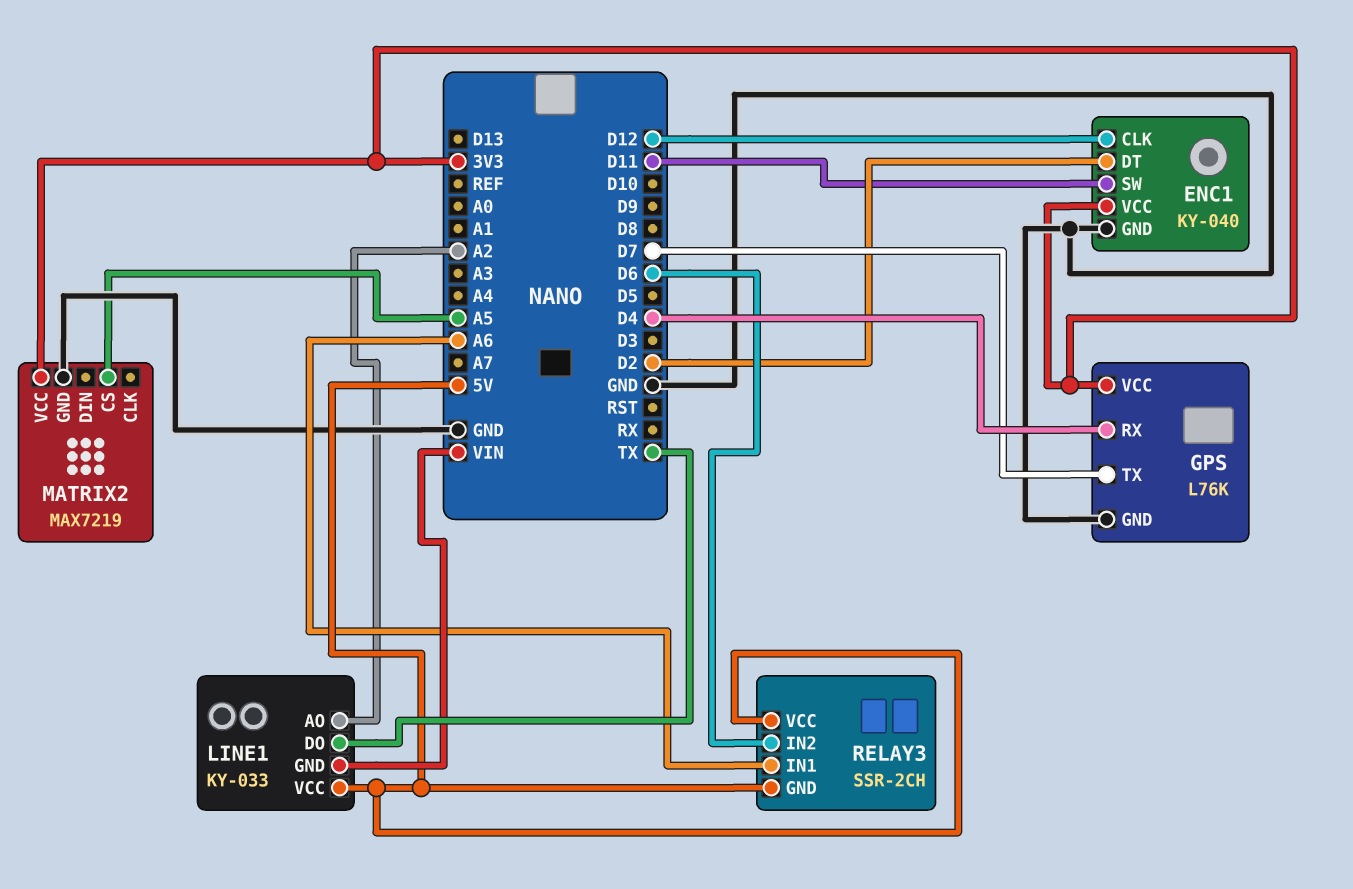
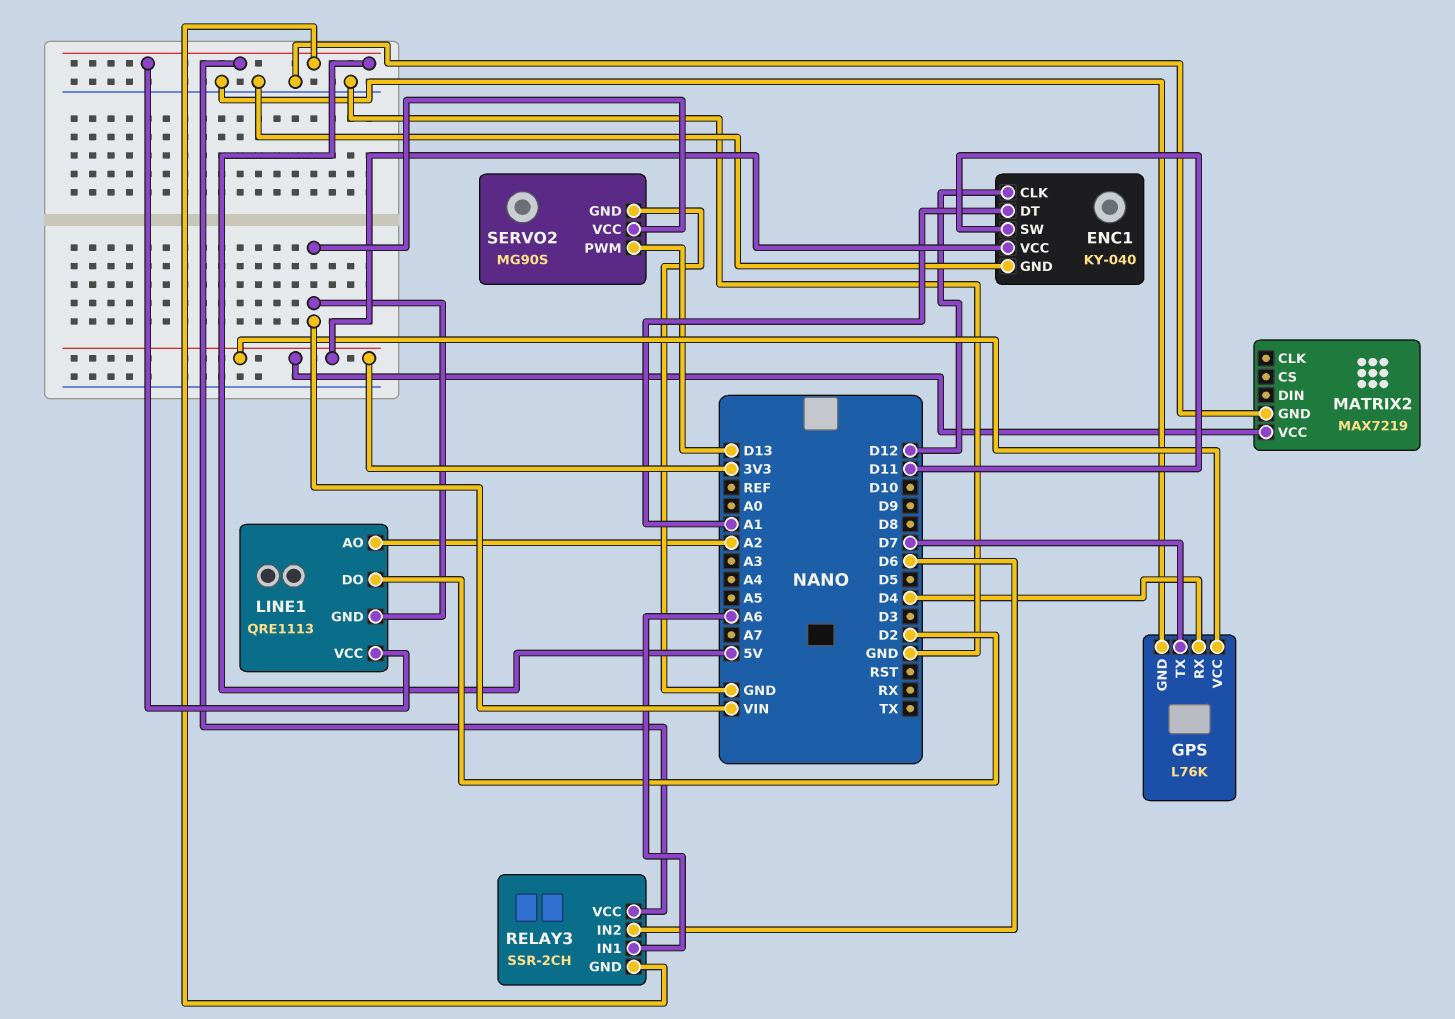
ENC1 pin DT: D2 -> A1
LINE1: KY-033 -> QRE1113
LINE1 pin DO: TX -> D2
MATRIX2 pin CS: A5 -> none
SERVO2: none -> MG90S
SERVO2 pin GND: none -> GND
SERVO2 pin PWM: none -> D13
SERVO2 pin VCC: none -> VIN

